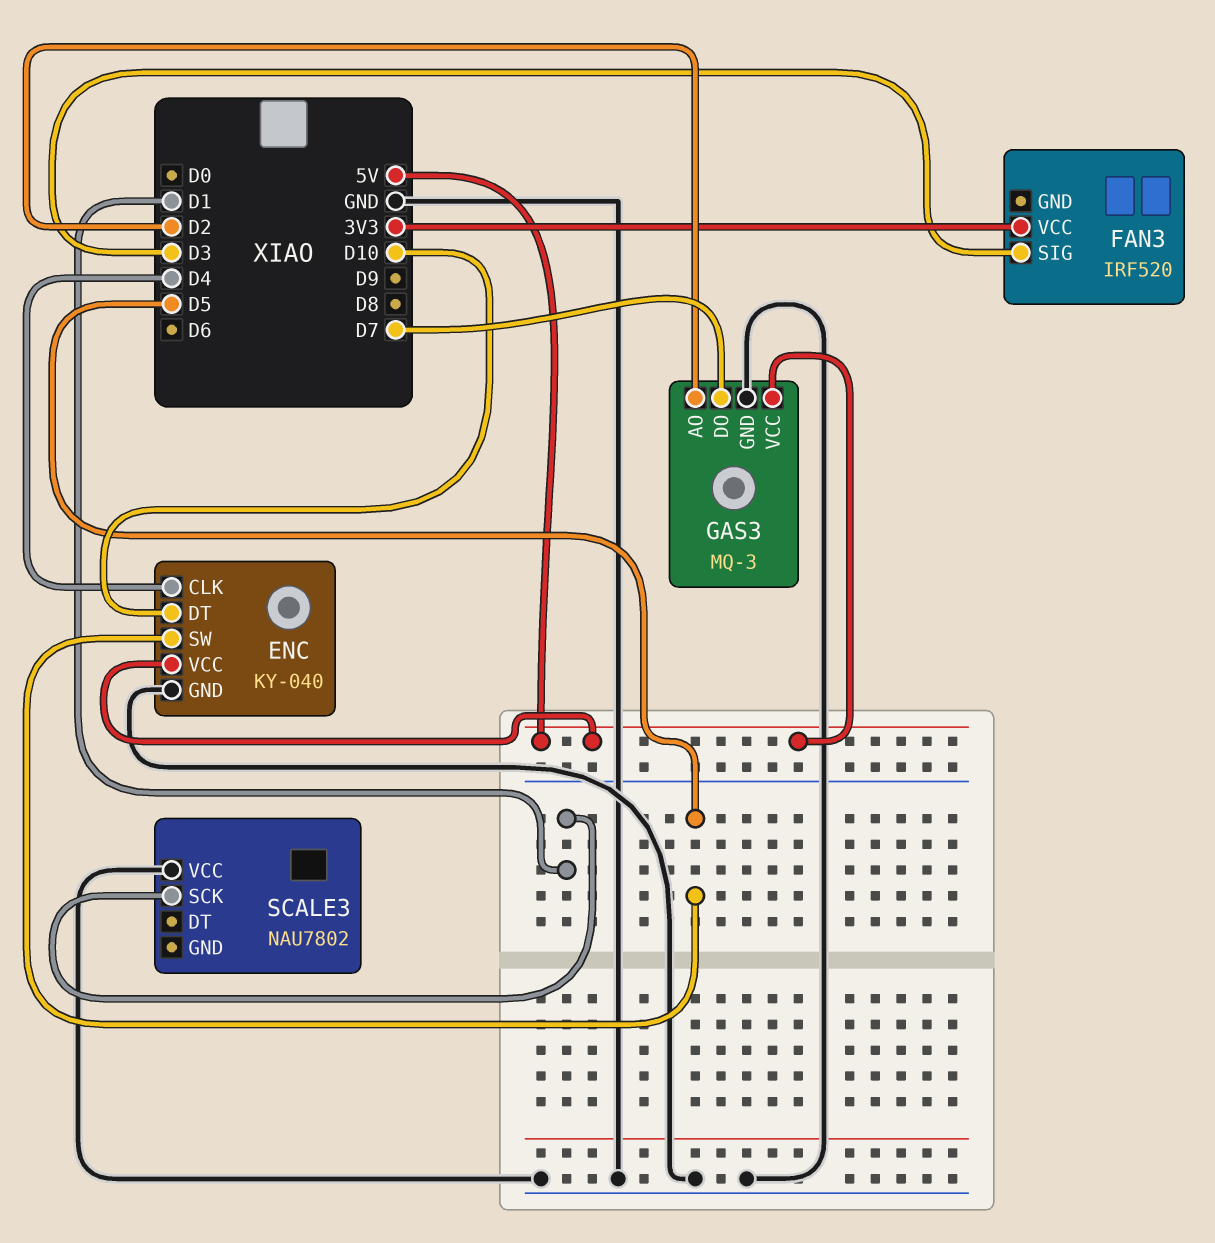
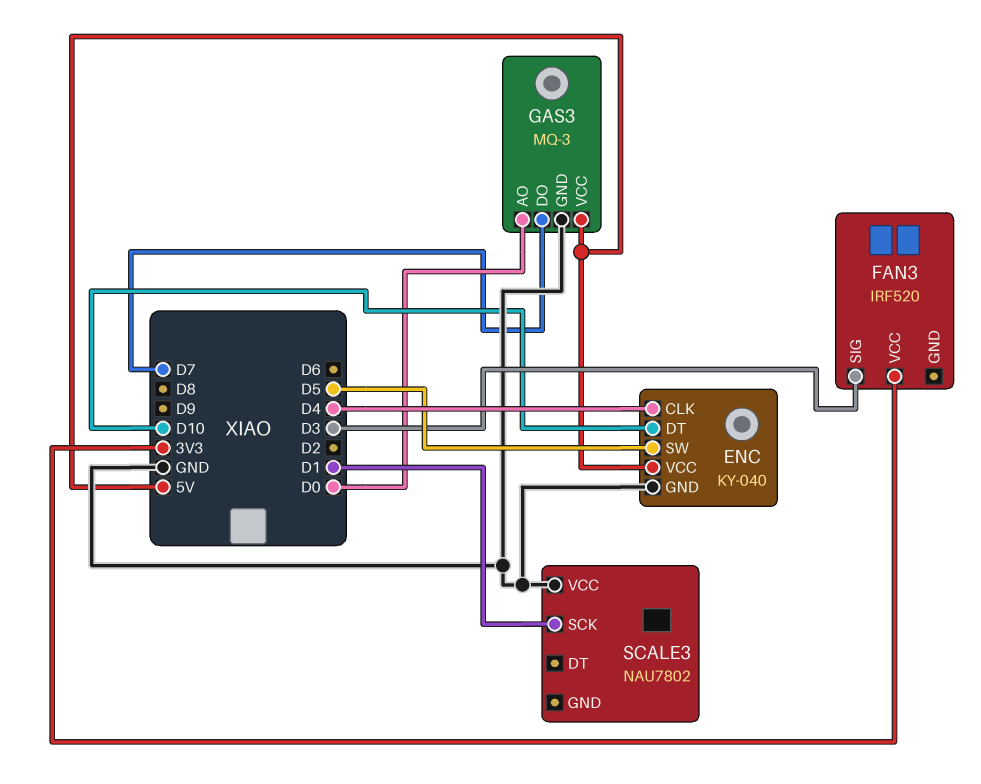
GAS3 pin AO: D2 -> D0

